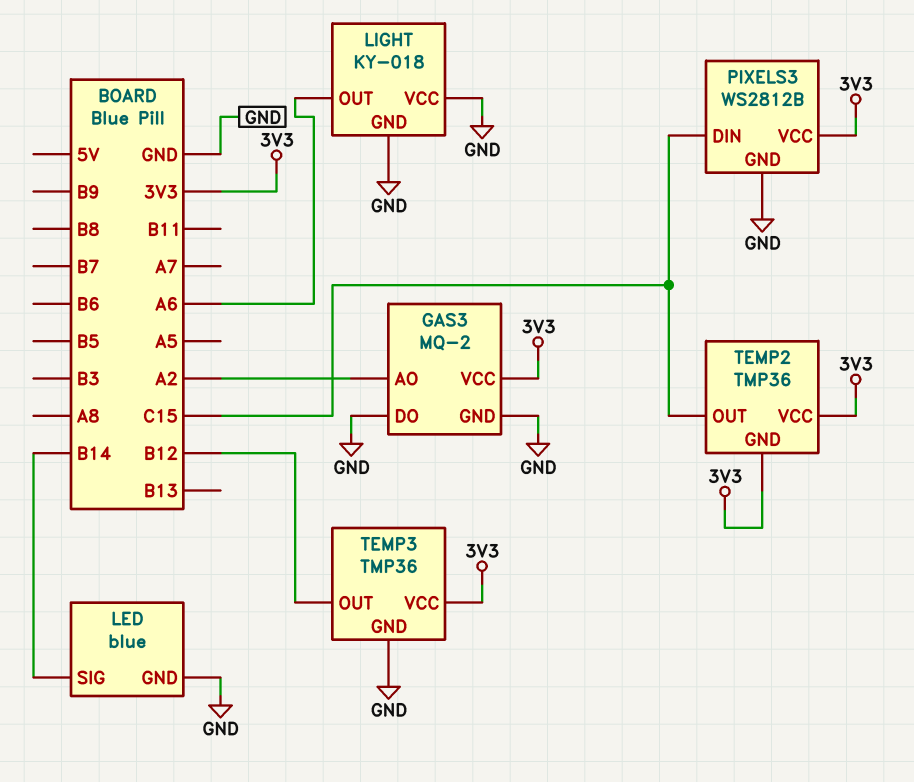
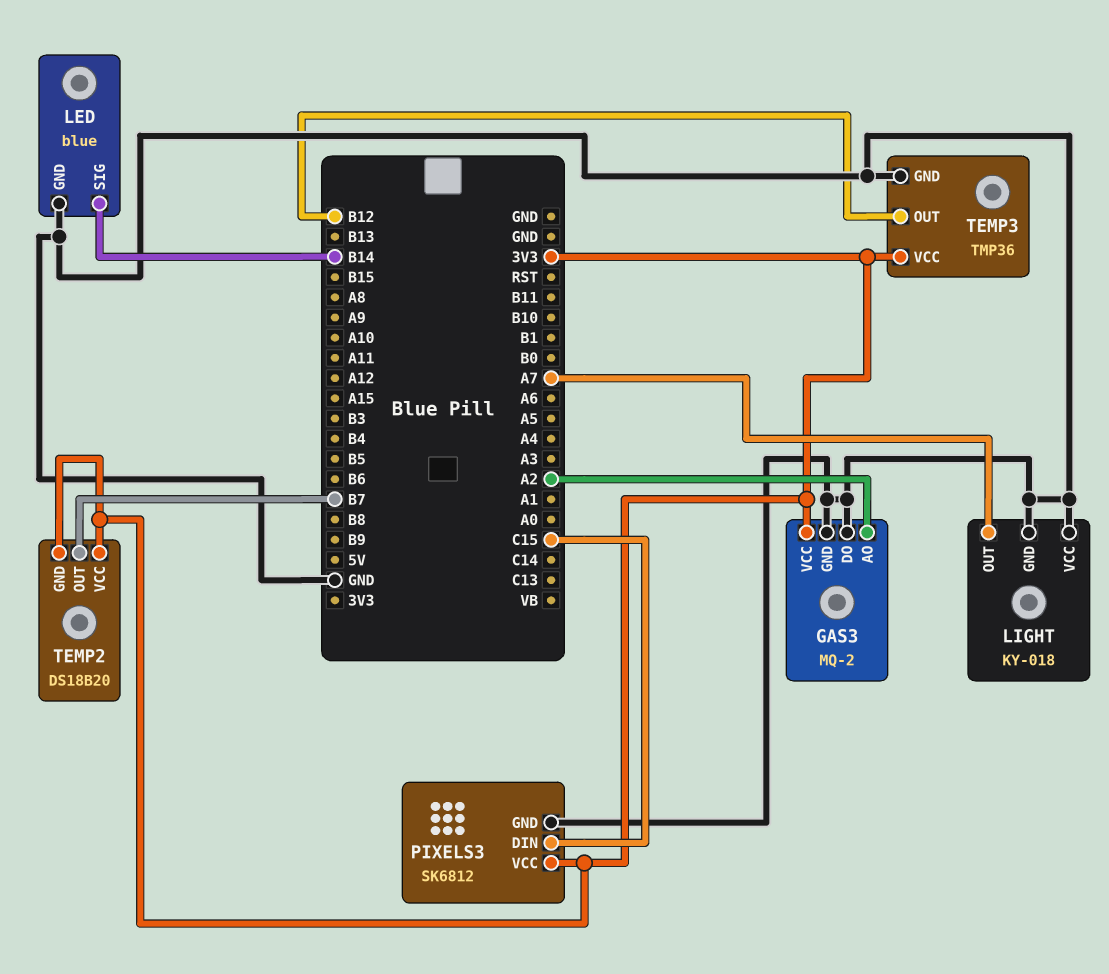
LIGHT pin OUT: A6 -> A7
PIXELS3: WS2812B -> SK6812
TEMP2: TMP36 -> DS18B20
TEMP2 pin OUT: C15 -> B7

